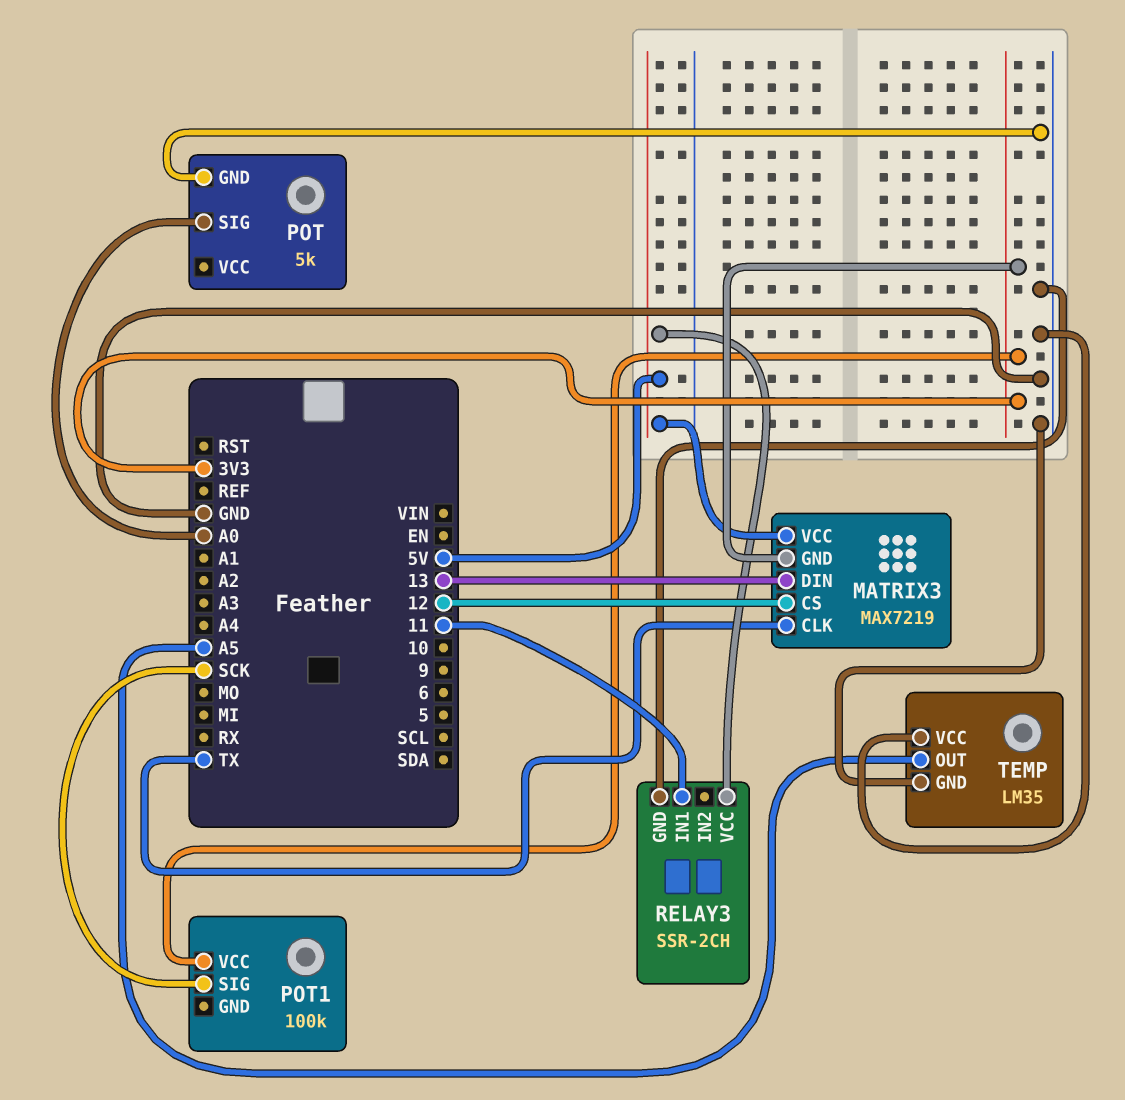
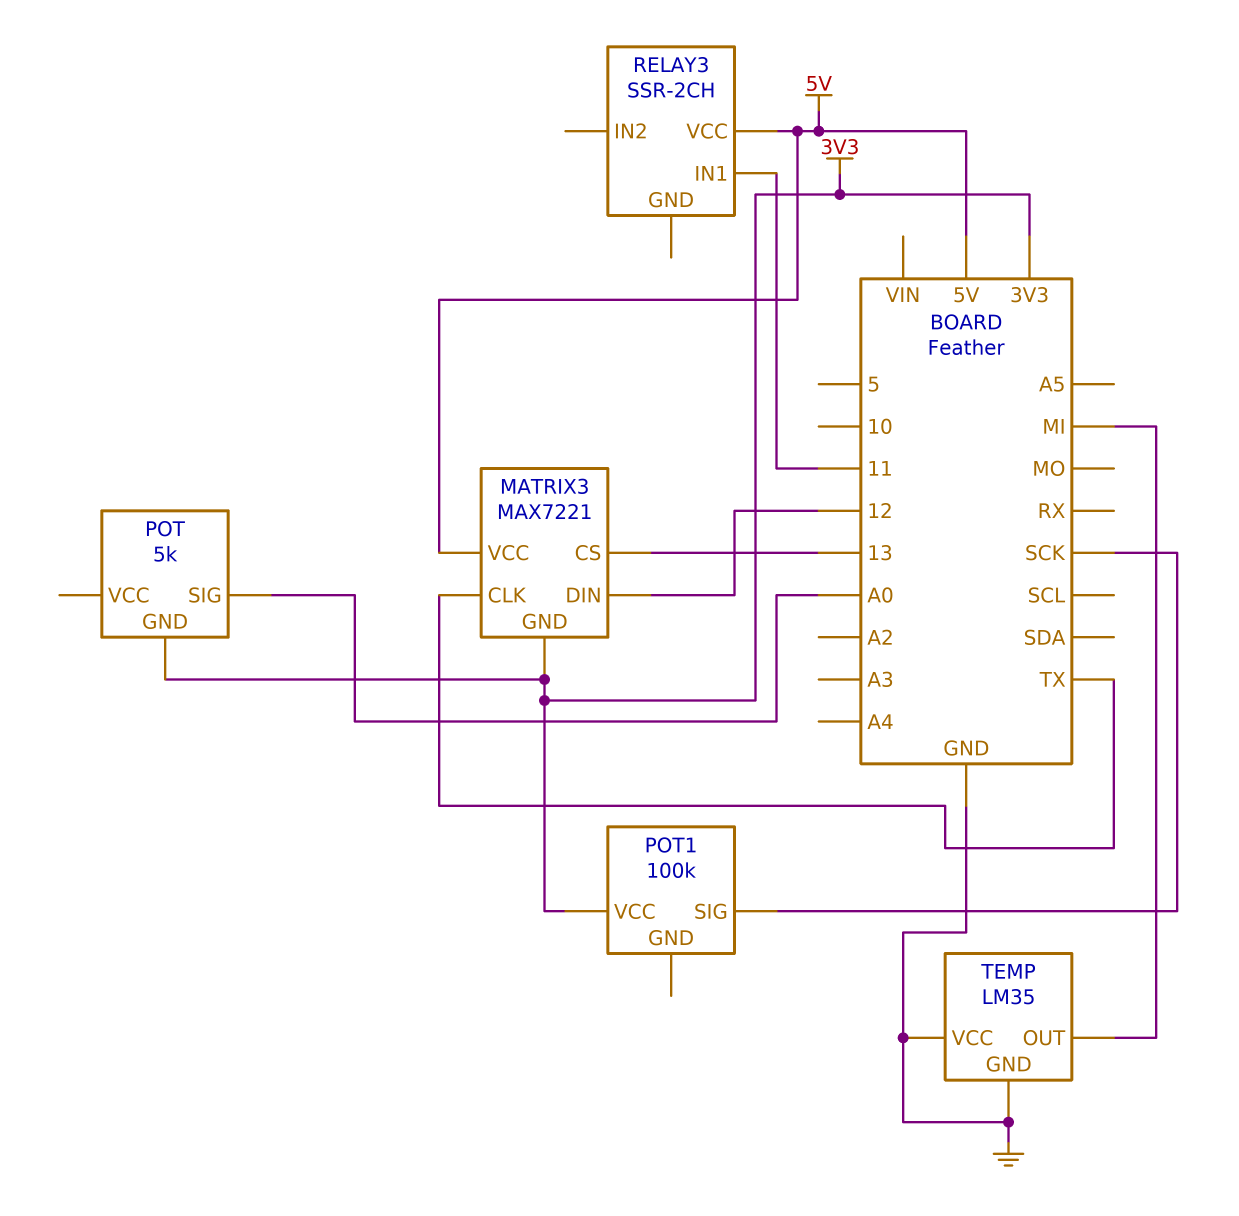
MATRIX3: MAX7219 -> MAX7221
MATRIX3 pin CS: 12 -> 13
MATRIX3 pin DIN: 13 -> 12
POT pin GND: GND -> 3V3
RELAY3 pin GND: GND -> none
TEMP pin OUT: A5 -> MI

